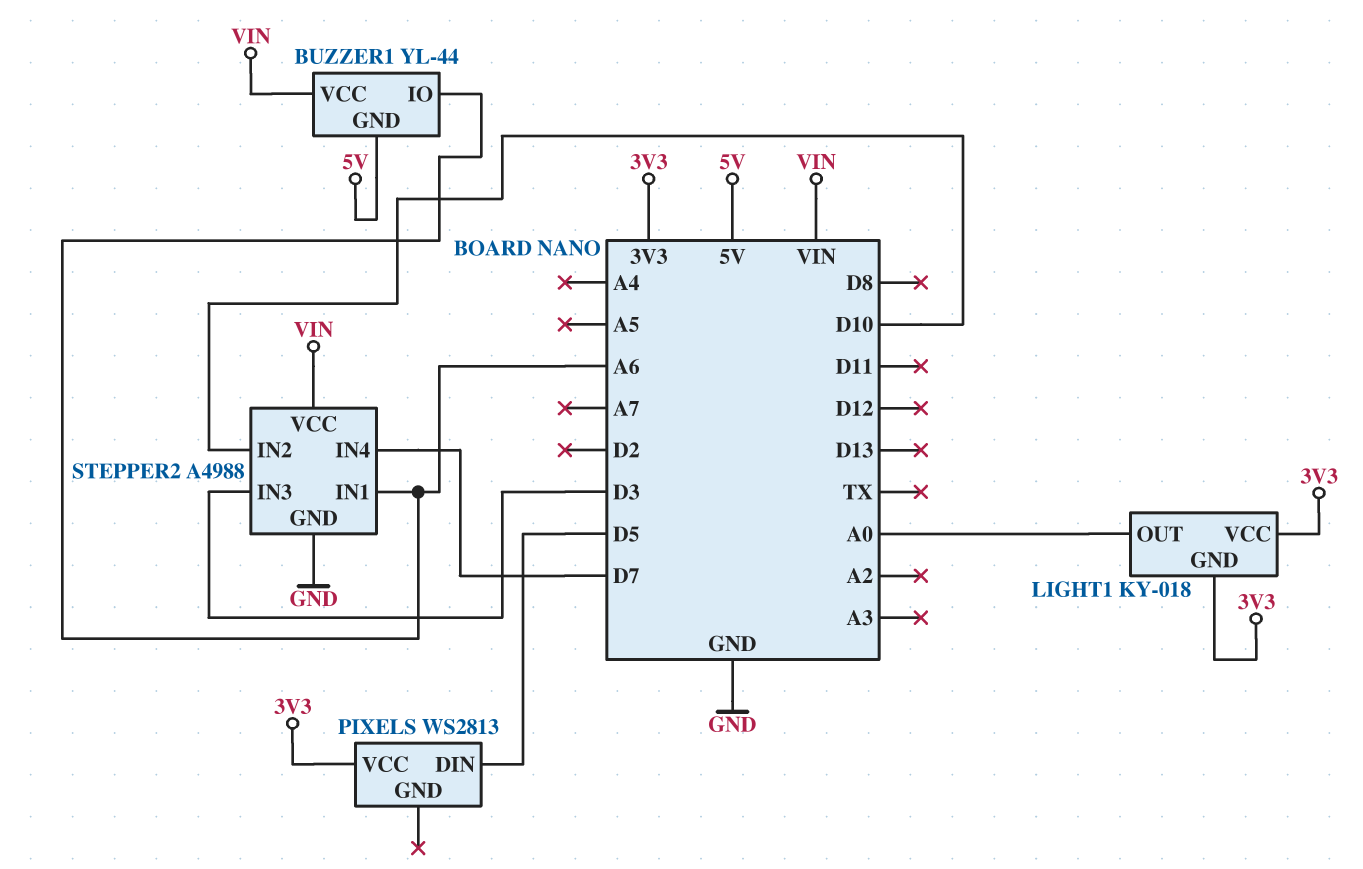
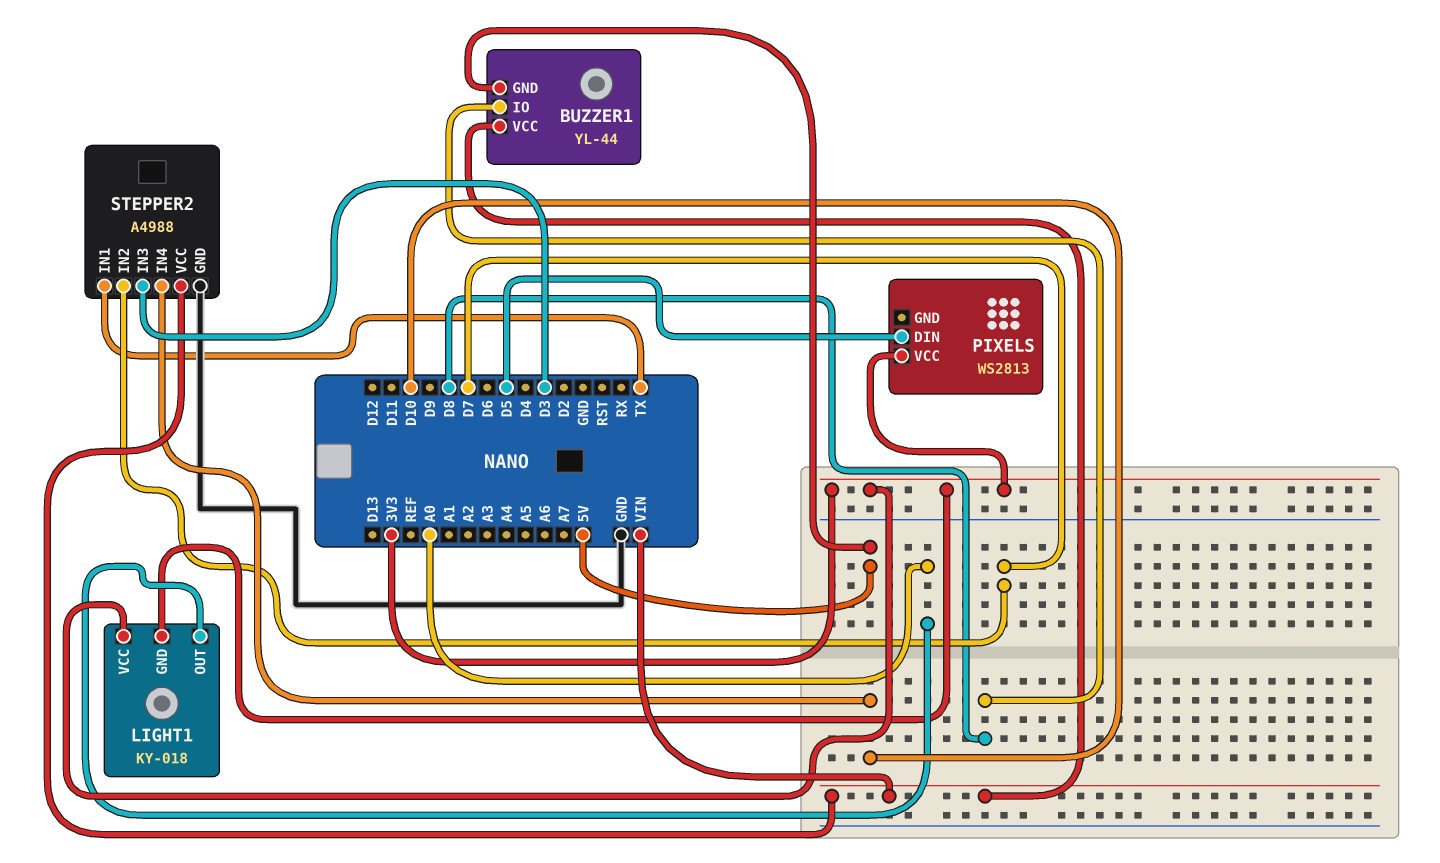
BUZZER1 pin IO: A6 -> D8
STEPPER2 pin IN1: A6 -> TX
STEPPER2 pin IN2: D10 -> D7
STEPPER2 pin IN4: D7 -> D10

